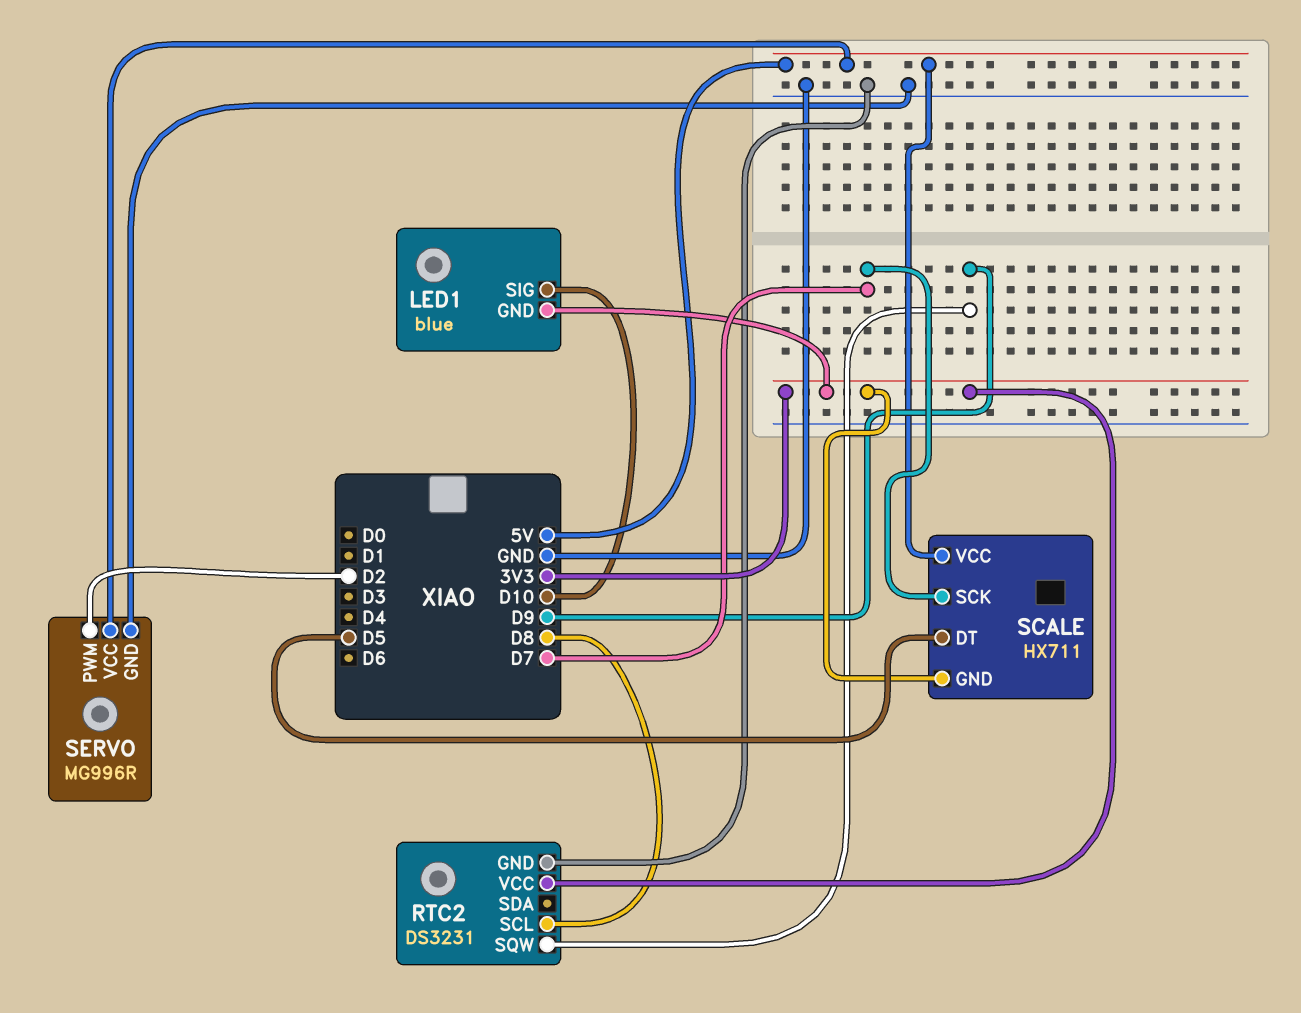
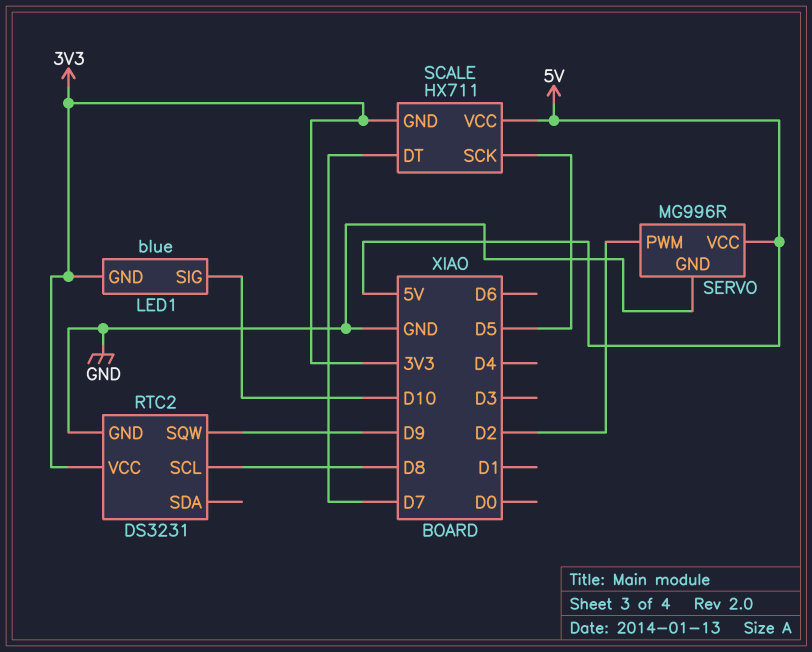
SCALE pin DT: D5 -> D7
SCALE pin SCK: D7 -> D5

